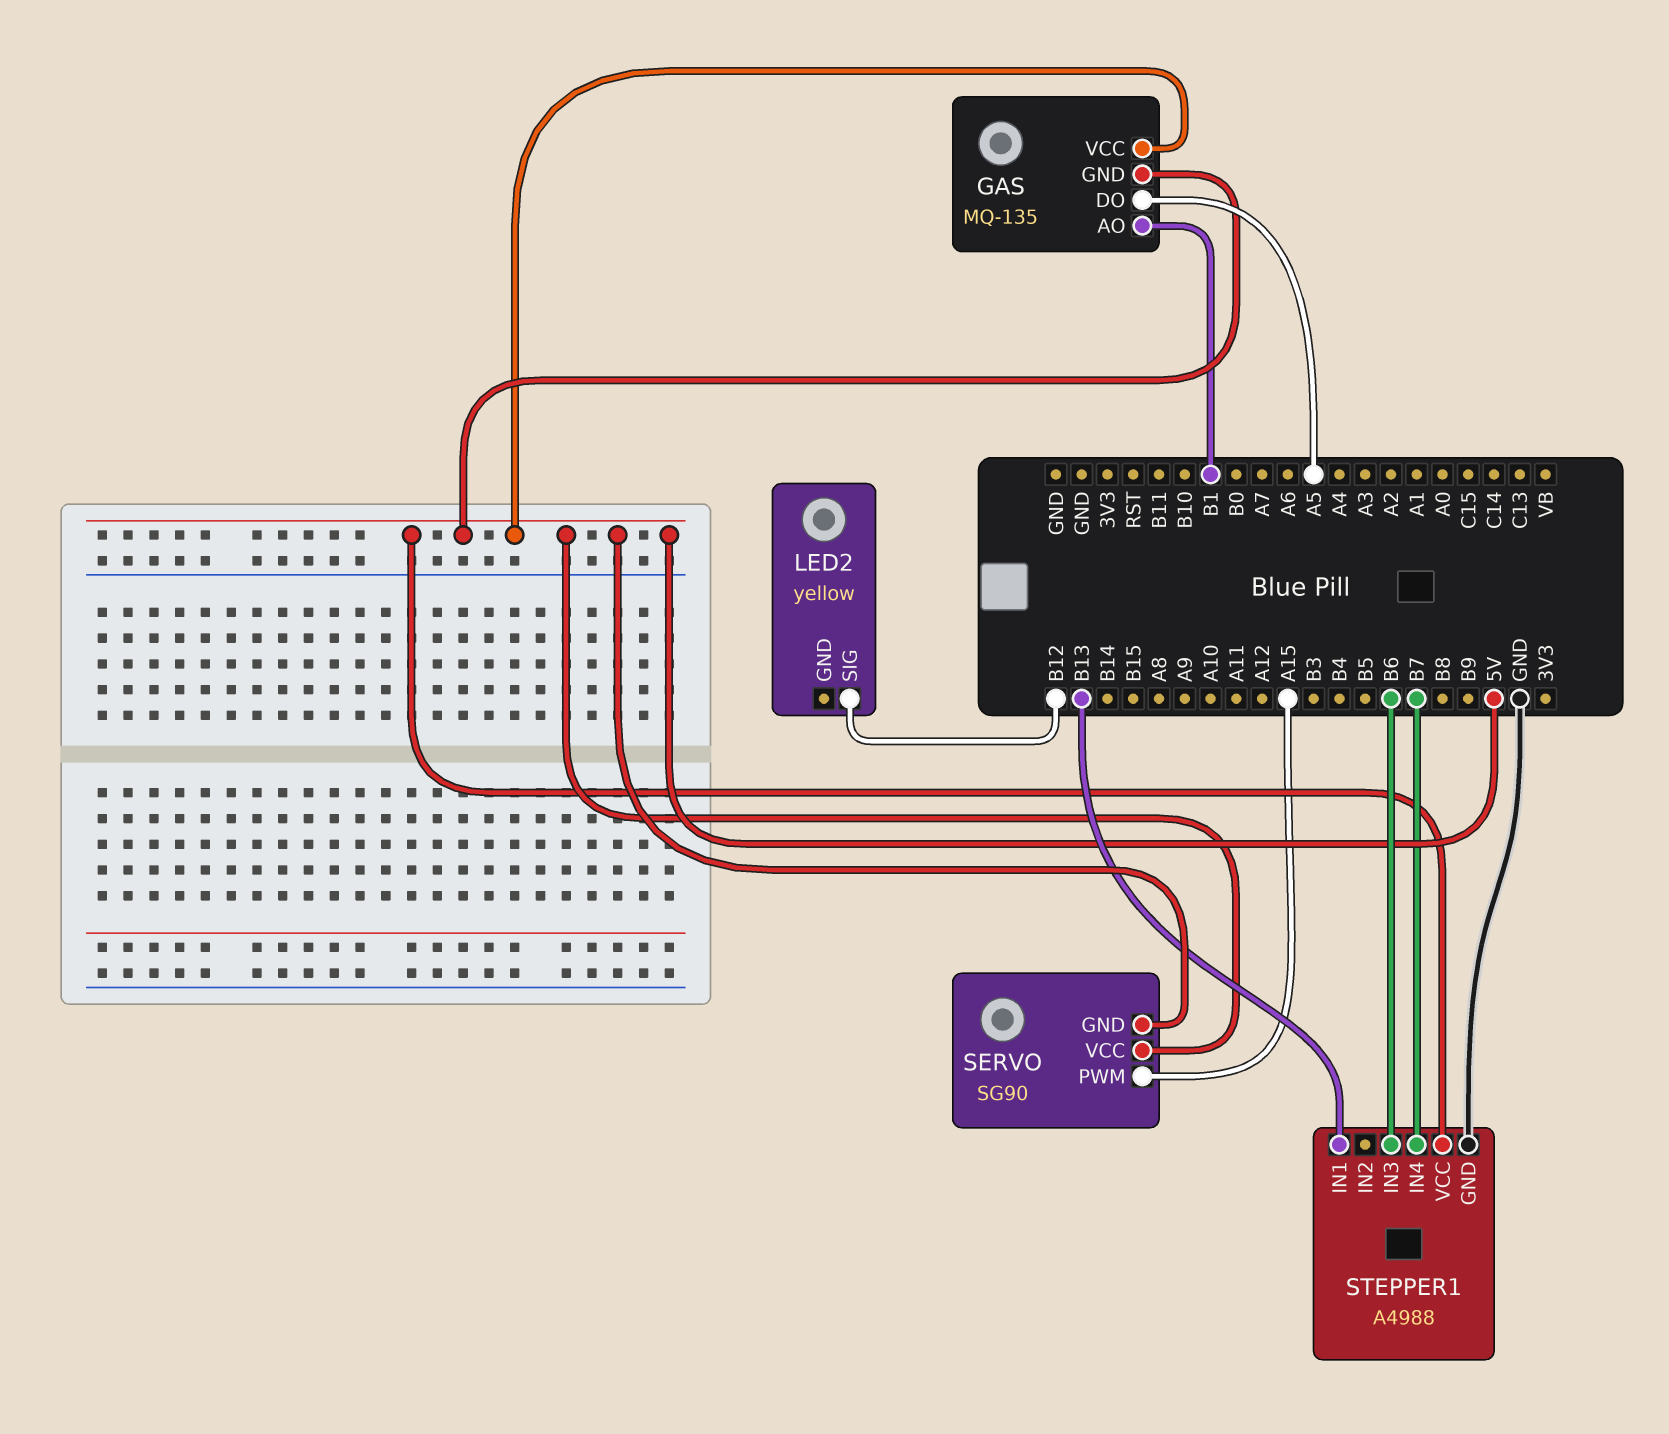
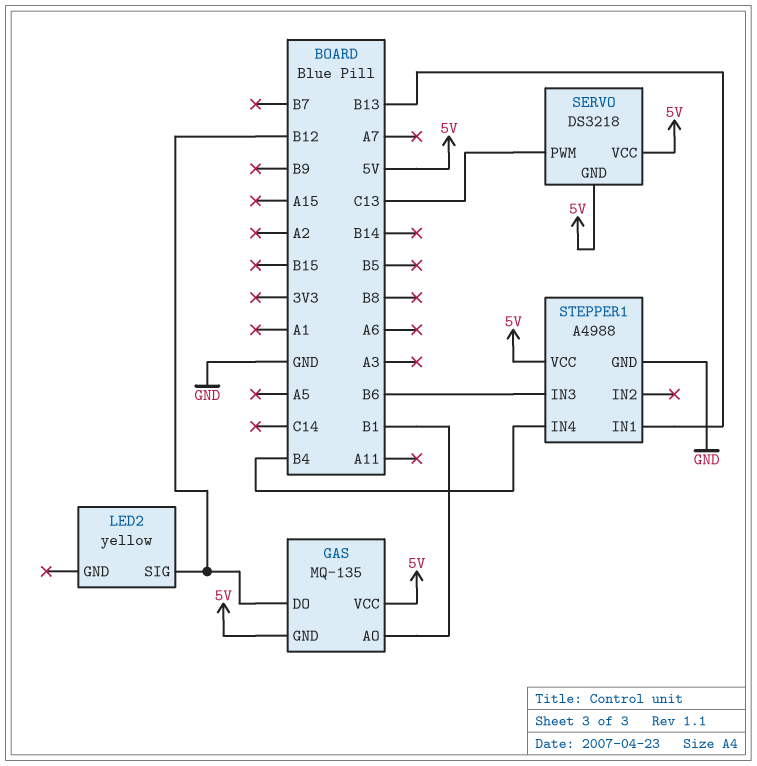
GAS pin DO: A5 -> B12
SERVO: SG90 -> DS3218
SERVO pin PWM: A15 -> C13
STEPPER1 pin IN4: B7 -> B4

